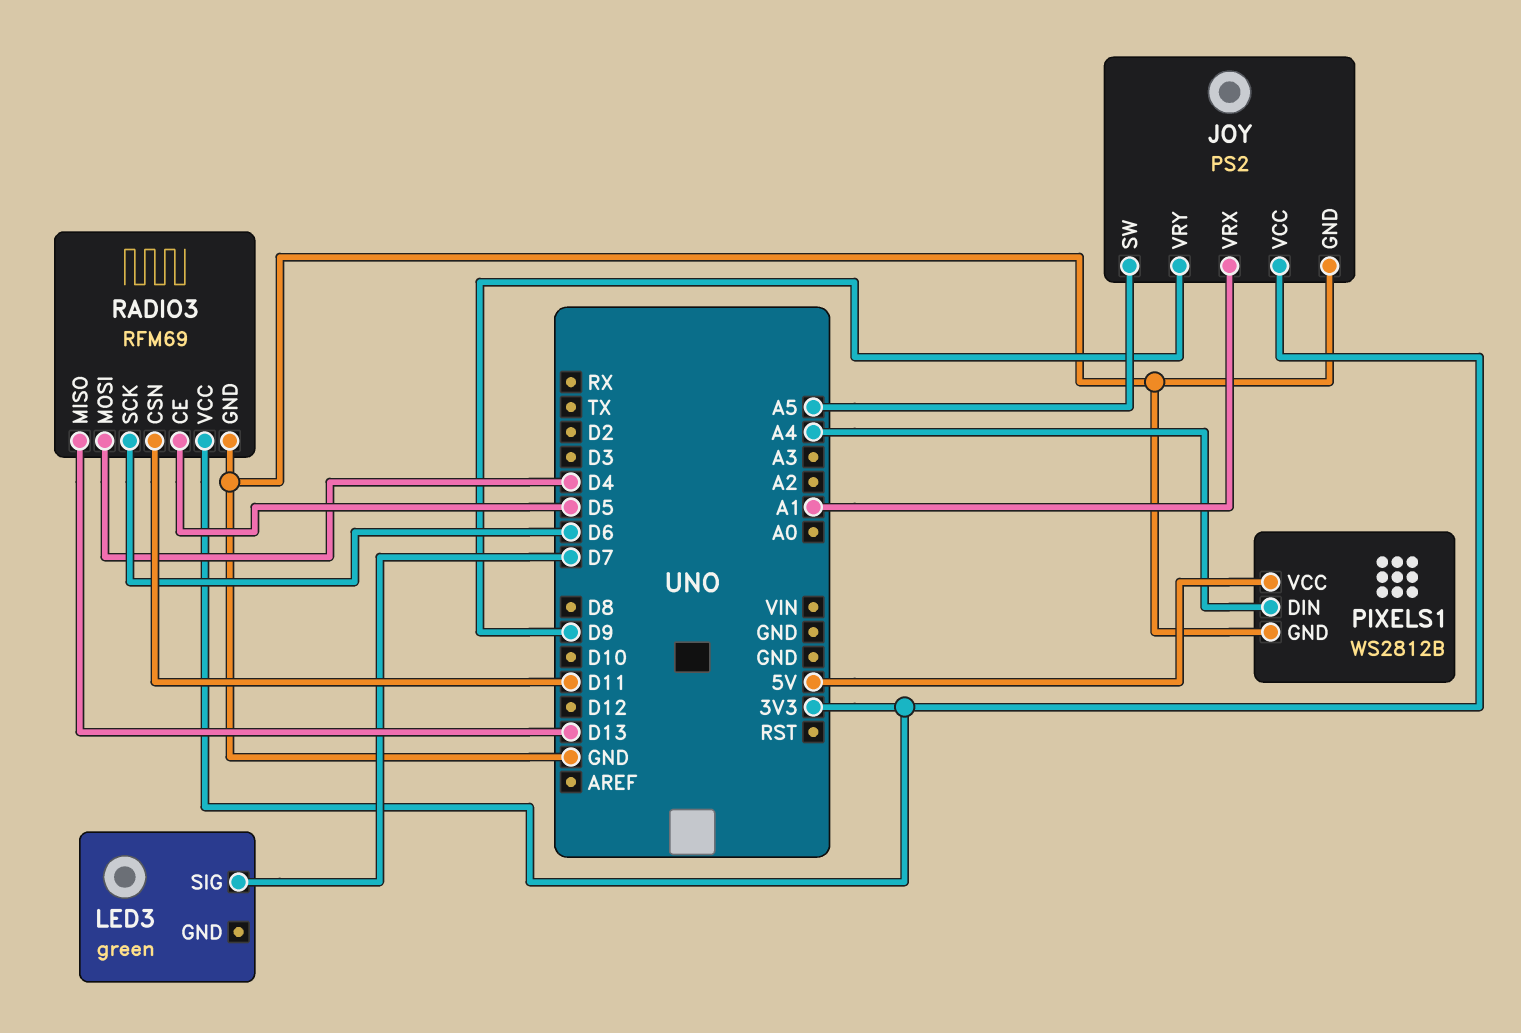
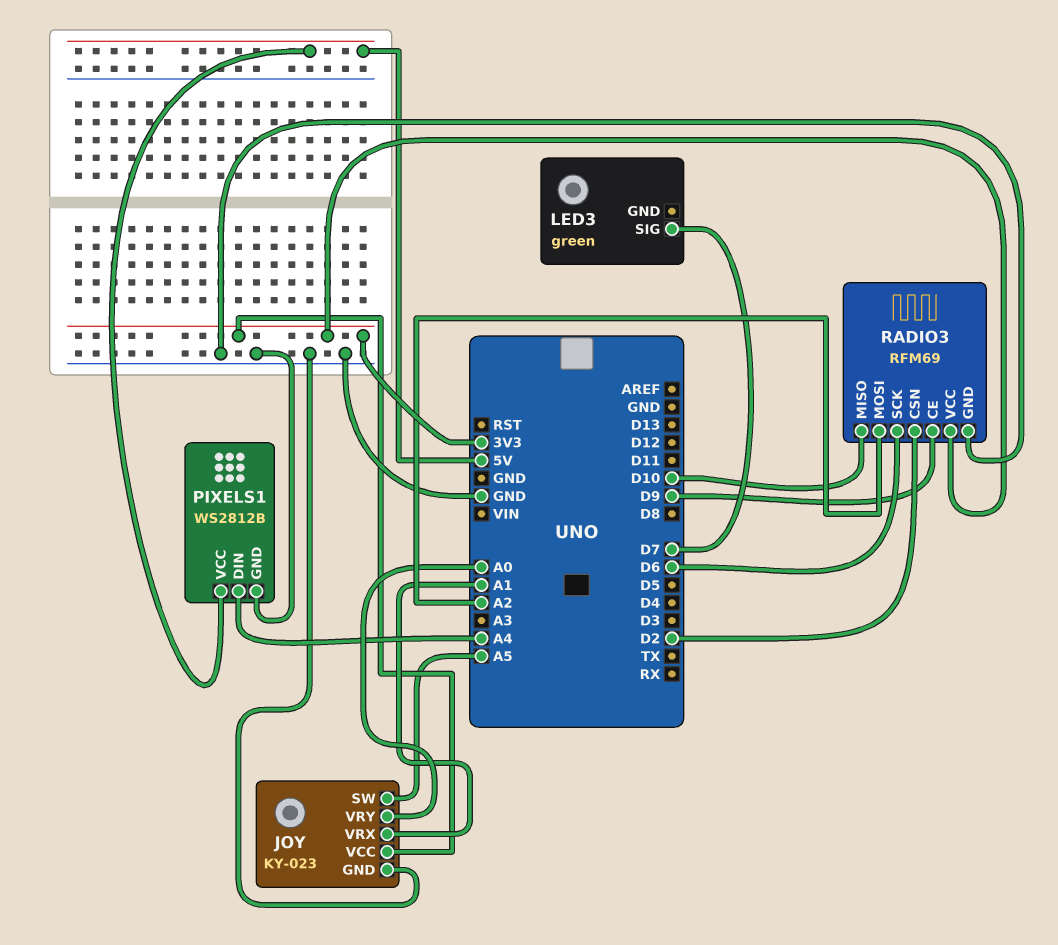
JOY: PS2 -> KY-023
JOY pin VRY: D9 -> A0
RADIO3 pin CE: D5 -> D9
RADIO3 pin CSN: D11 -> D2
RADIO3 pin MISO: D13 -> D10
RADIO3 pin MOSI: D4 -> A2

